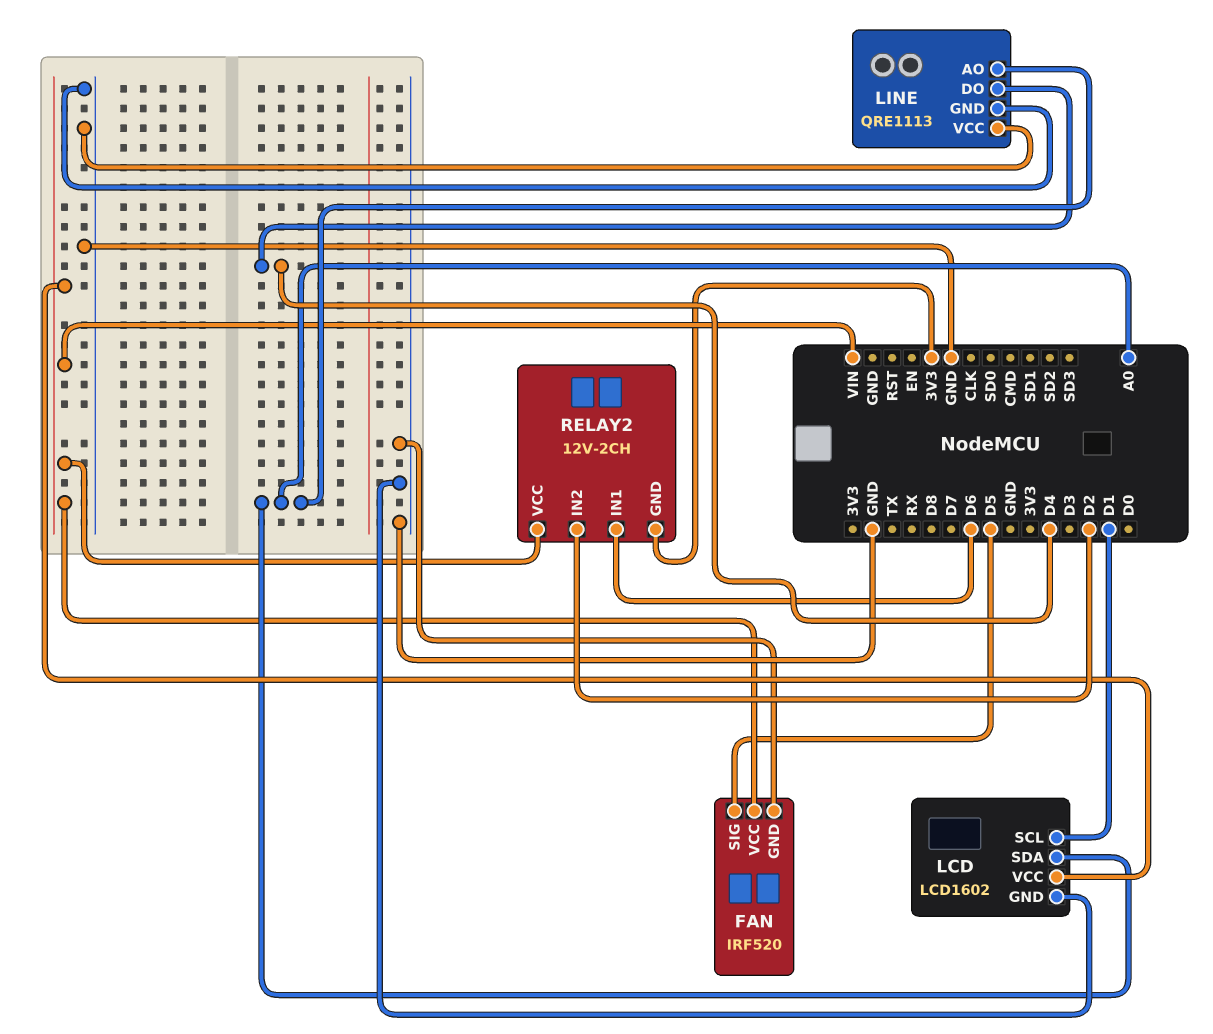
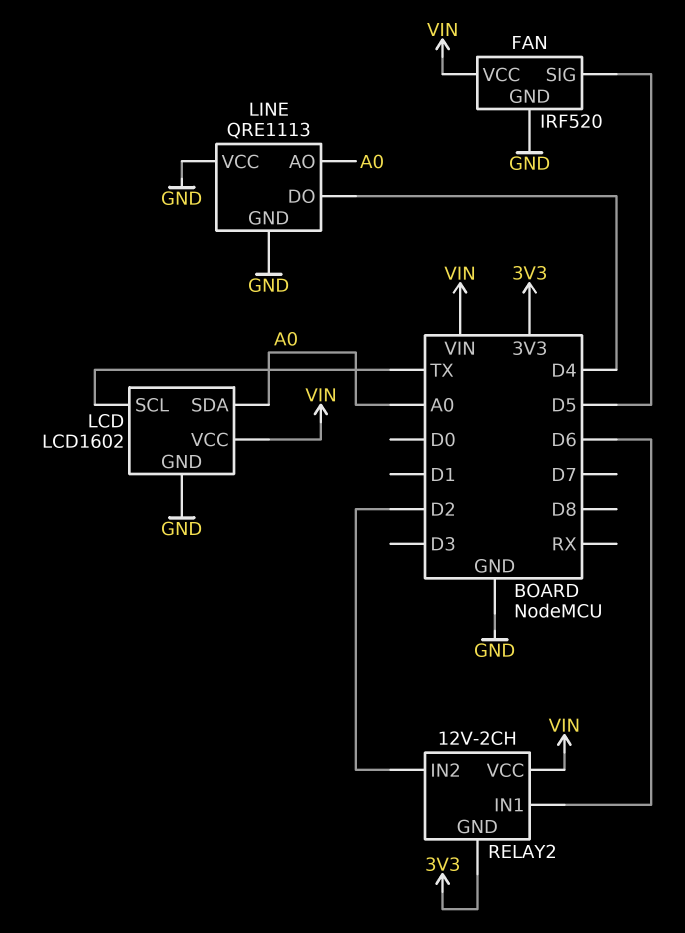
LCD pin SCL: D1 -> TX

